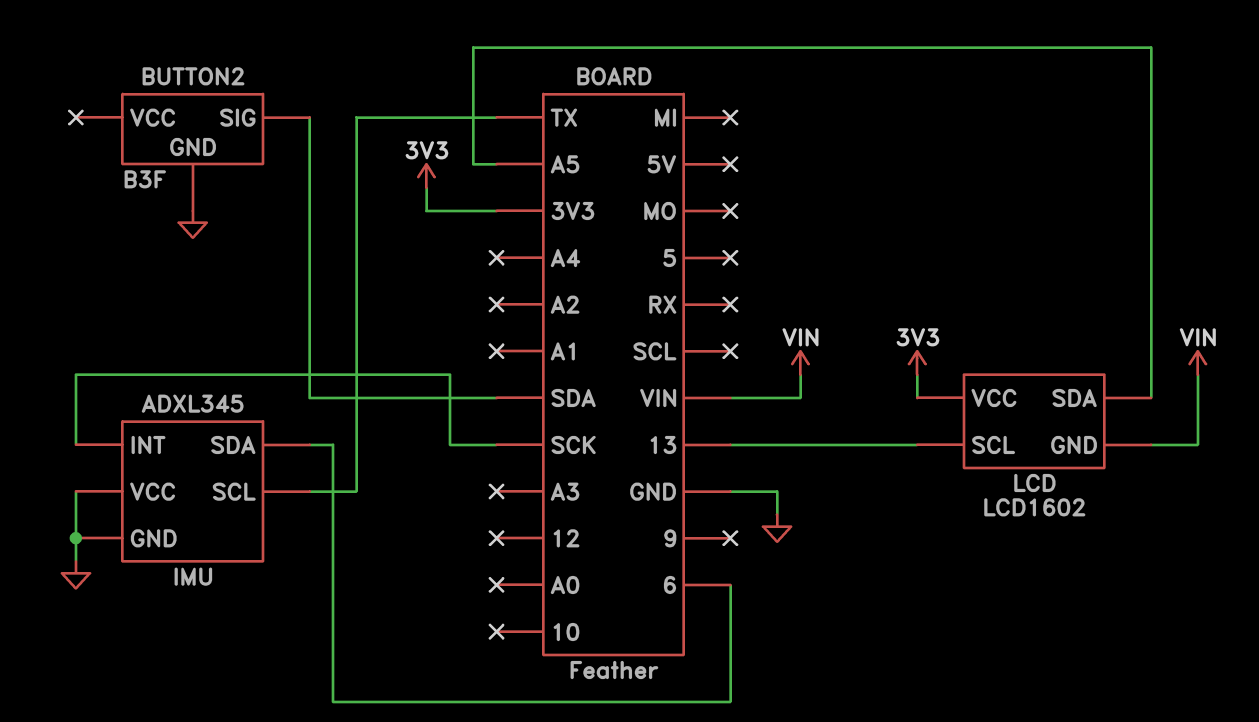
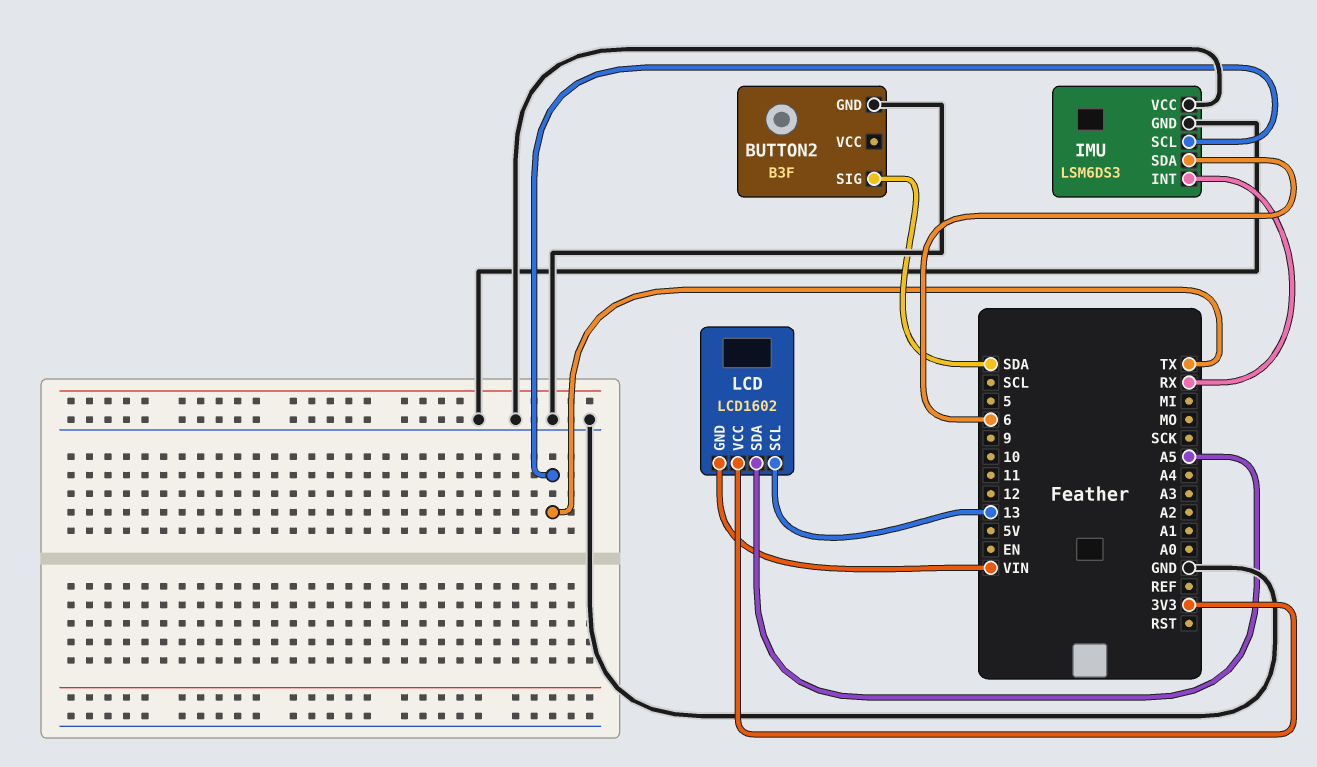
IMU: ADXL345 -> LSM6DS3
IMU pin INT: SCK -> RX

